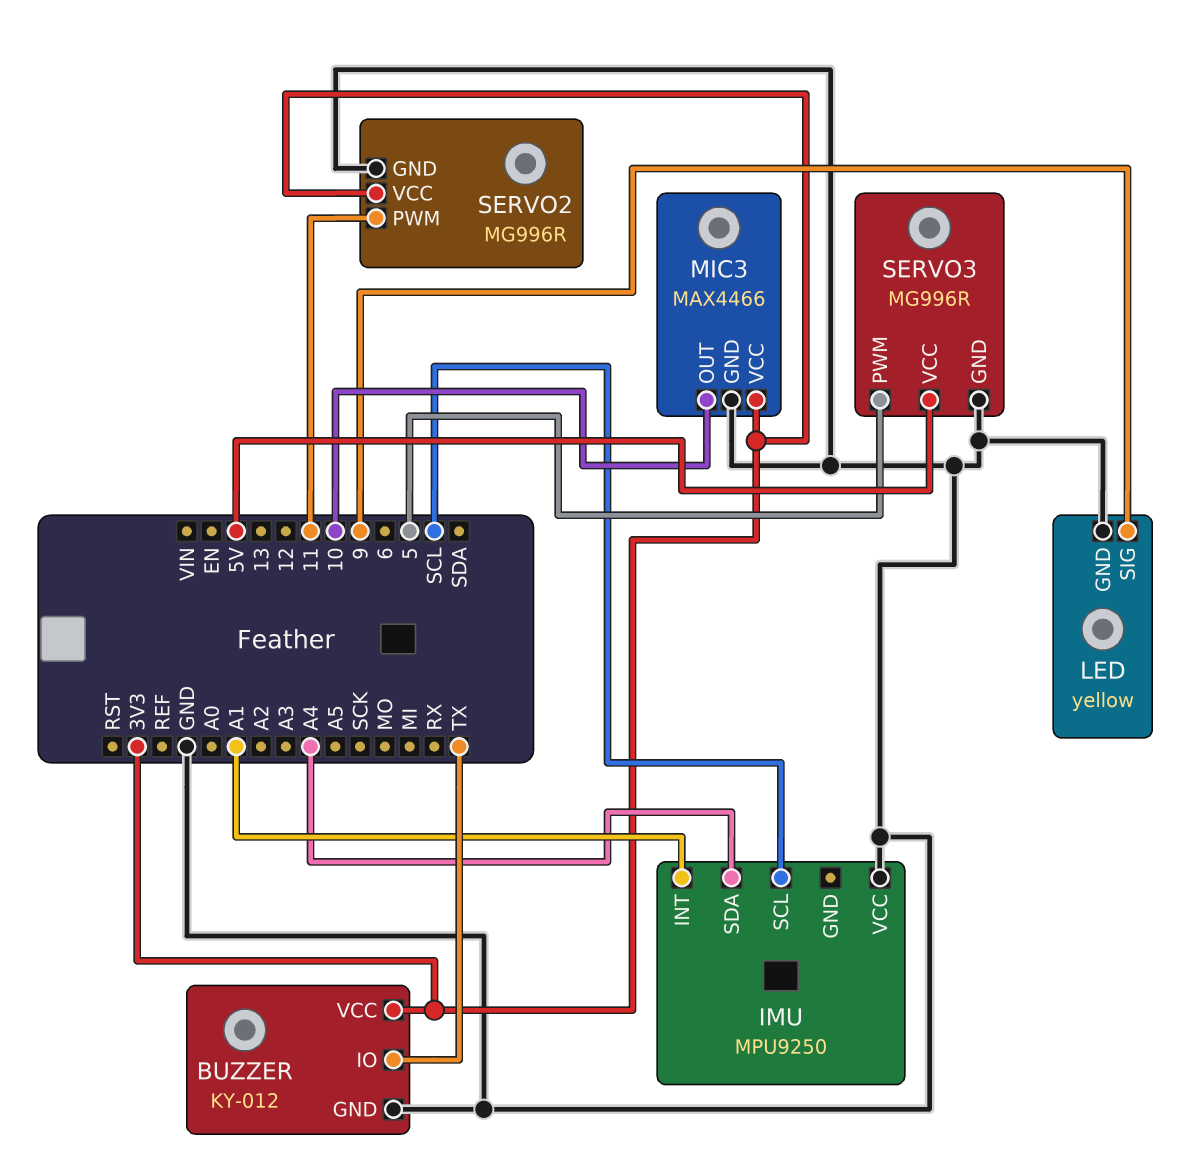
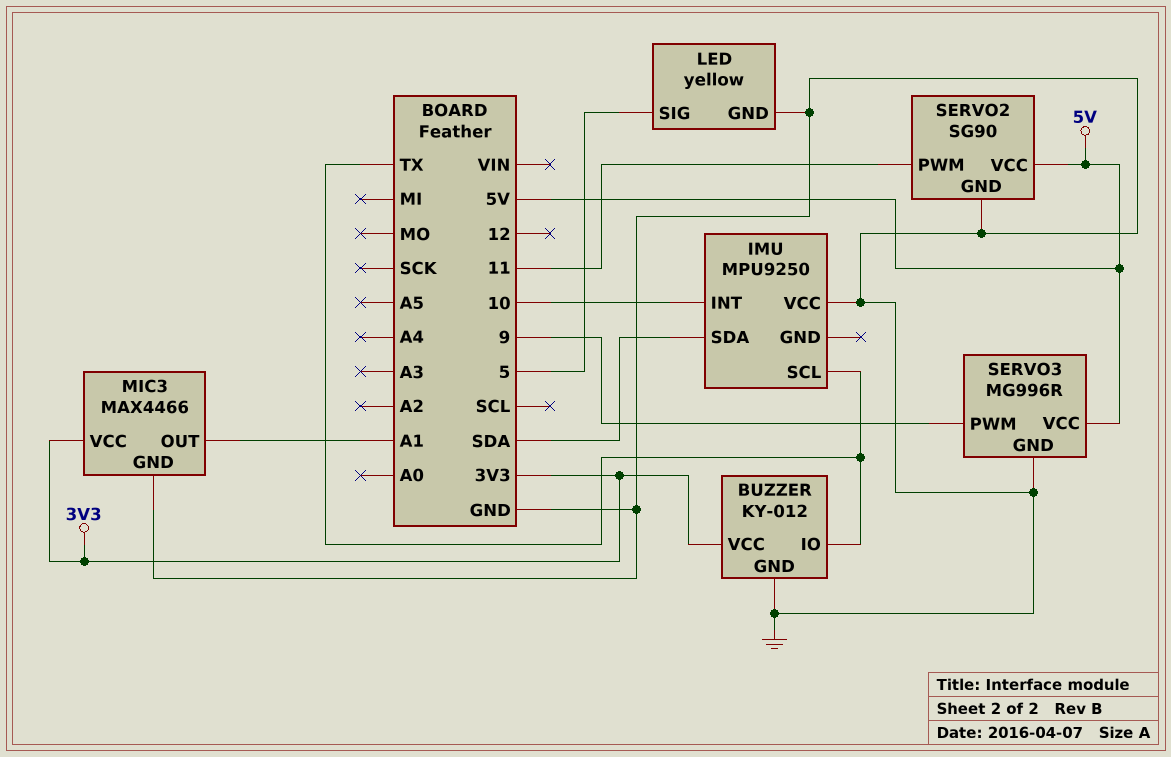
IMU pin INT: A1 -> 10
IMU pin SCL: SCL -> TX
IMU pin SDA: A4 -> SDA
LED pin SIG: 9 -> 5
MIC3 pin OUT: 10 -> A1
SERVO2: MG996R -> SG90
SERVO2 pin VCC: 3V3 -> 5V
SERVO3 pin PWM: 5 -> 9

